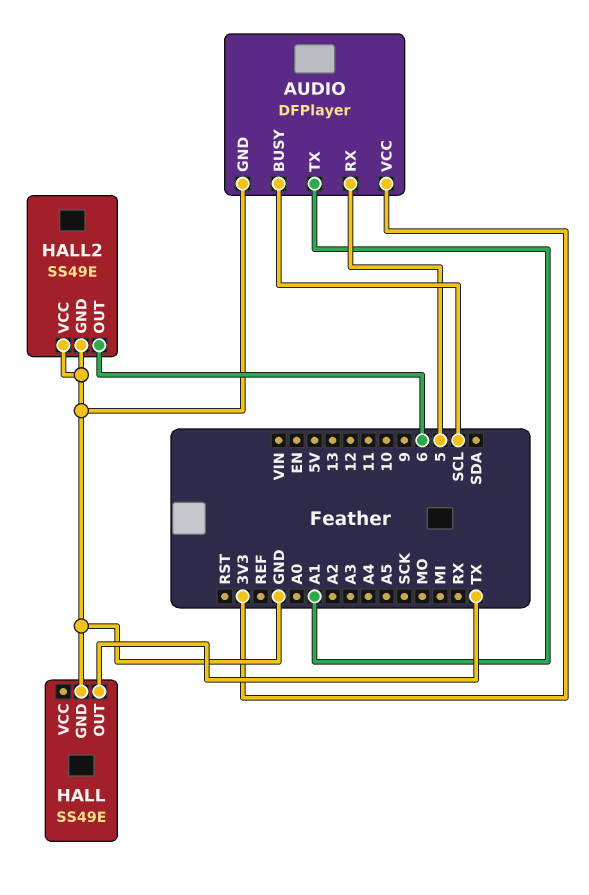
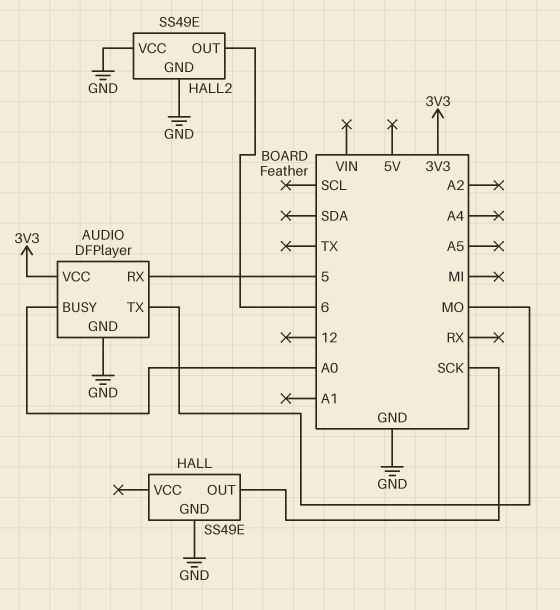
AUDIO pin BUSY: SCL -> A0
AUDIO pin TX: A1 -> MO
HALL pin OUT: TX -> SCK

